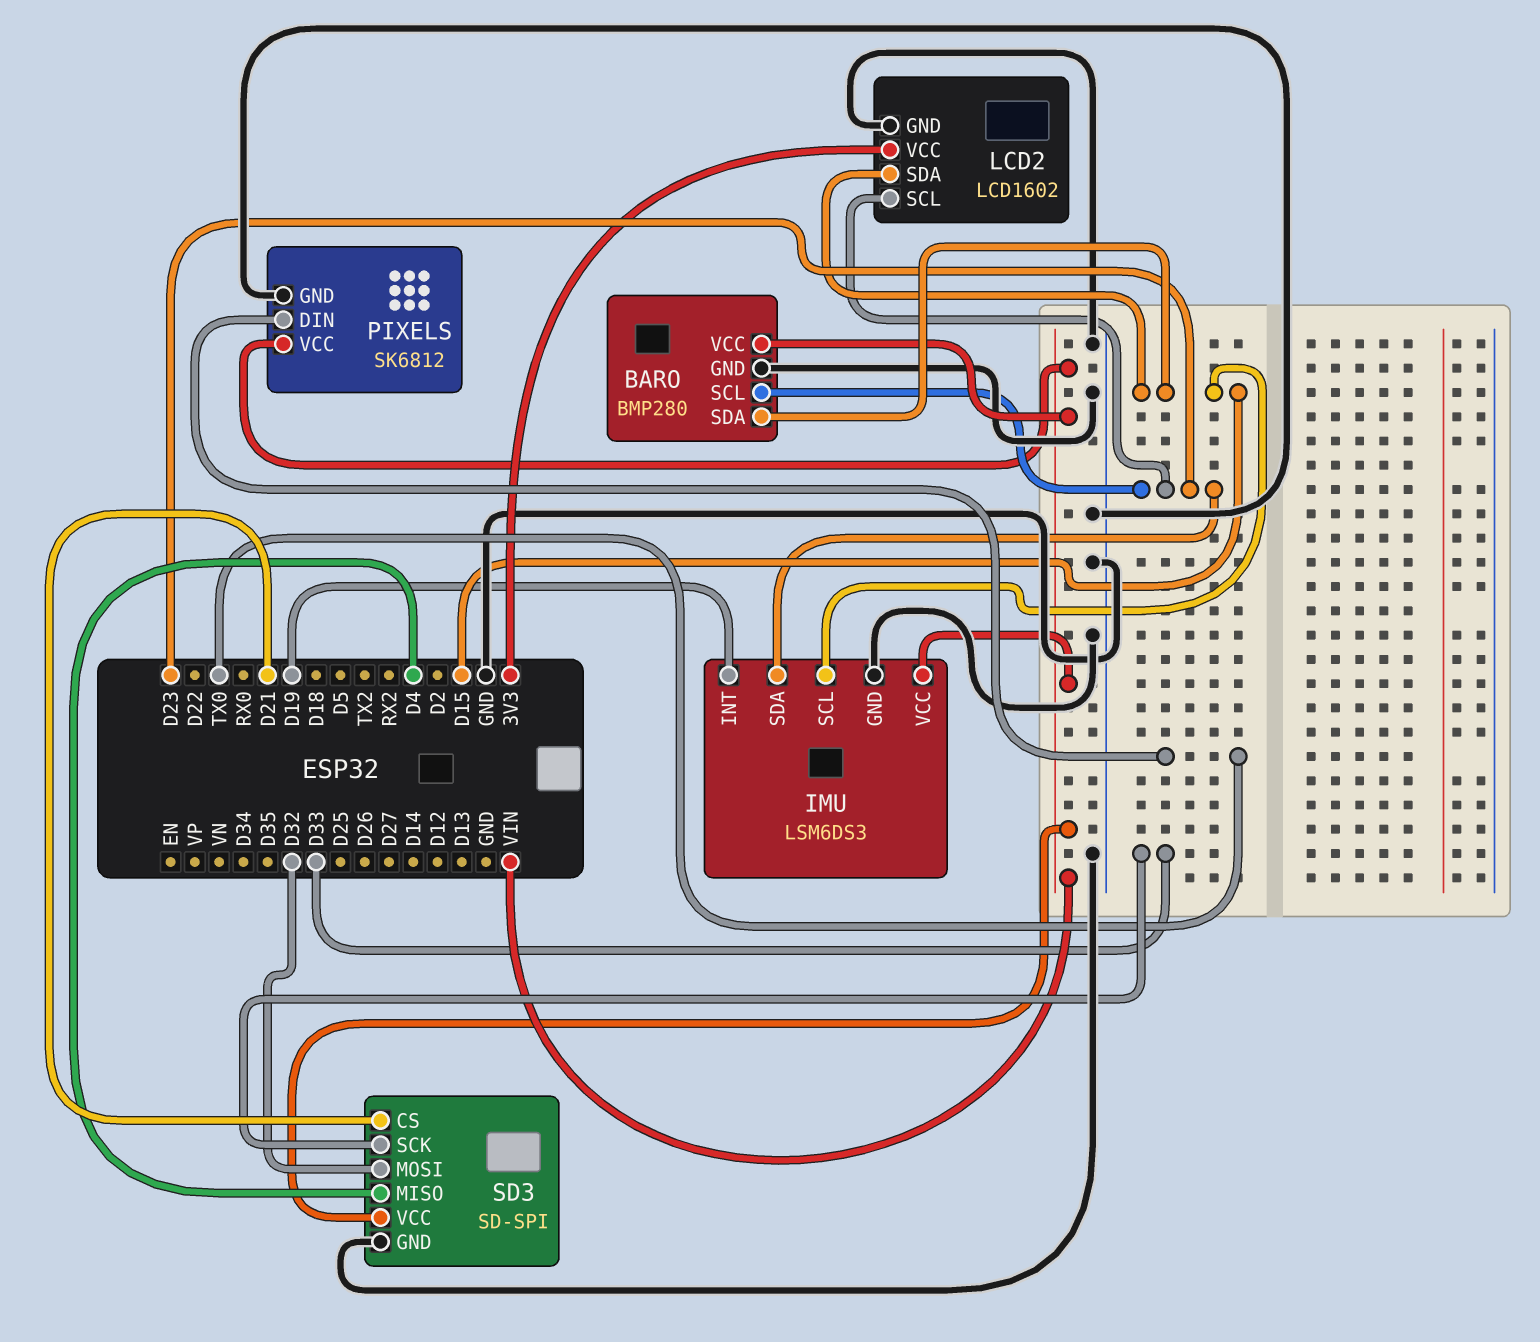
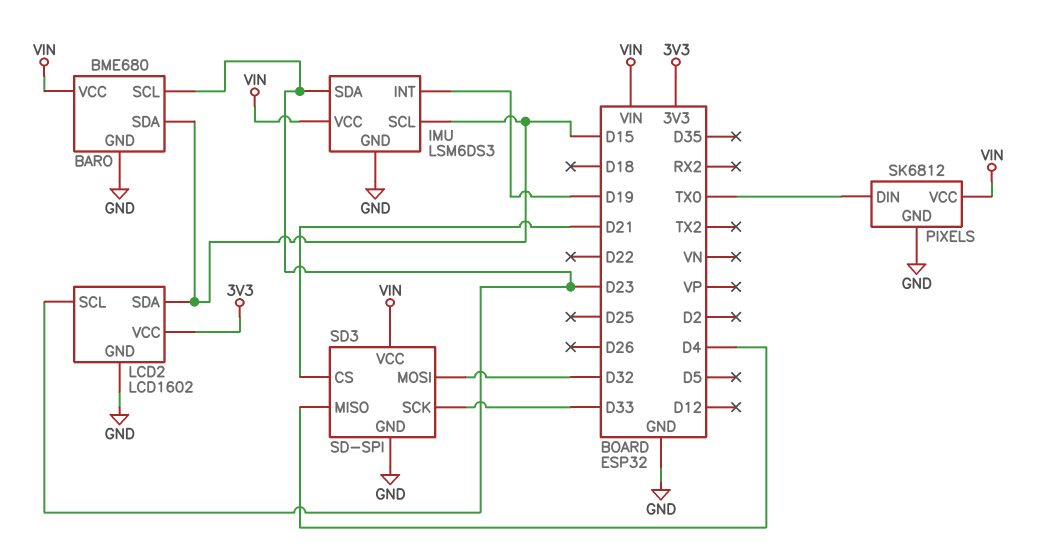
BARO: BMP280 -> BME680

